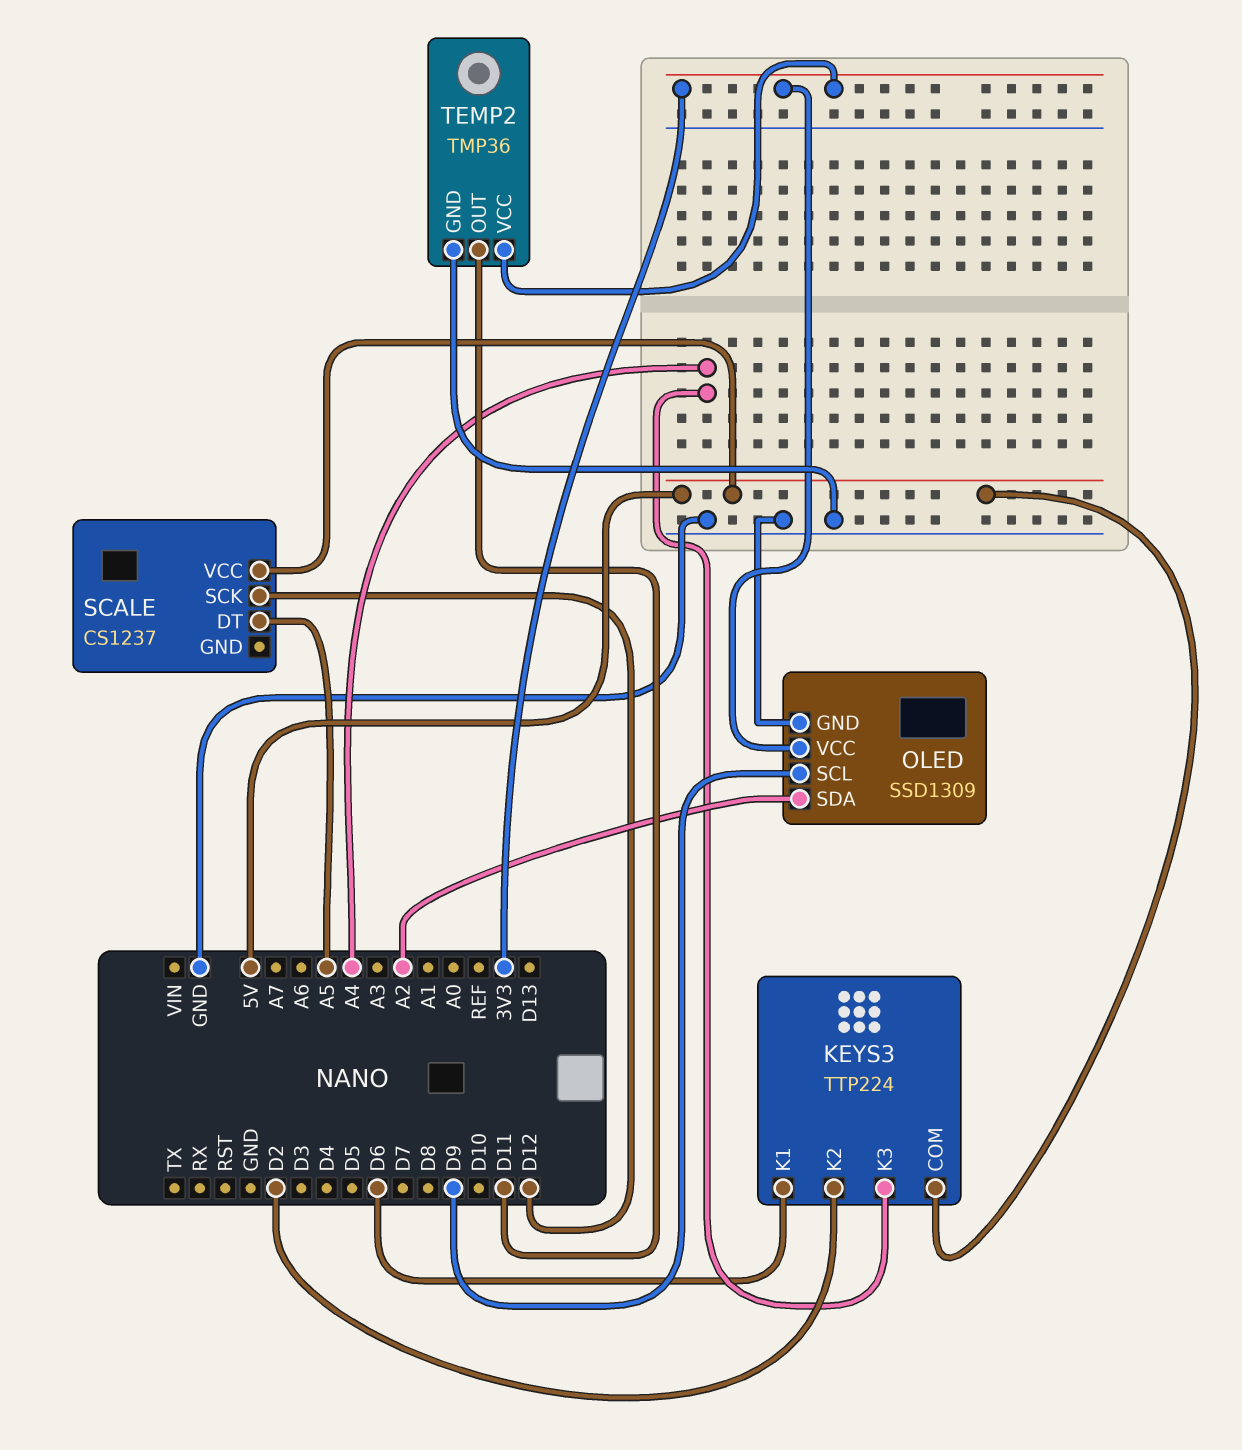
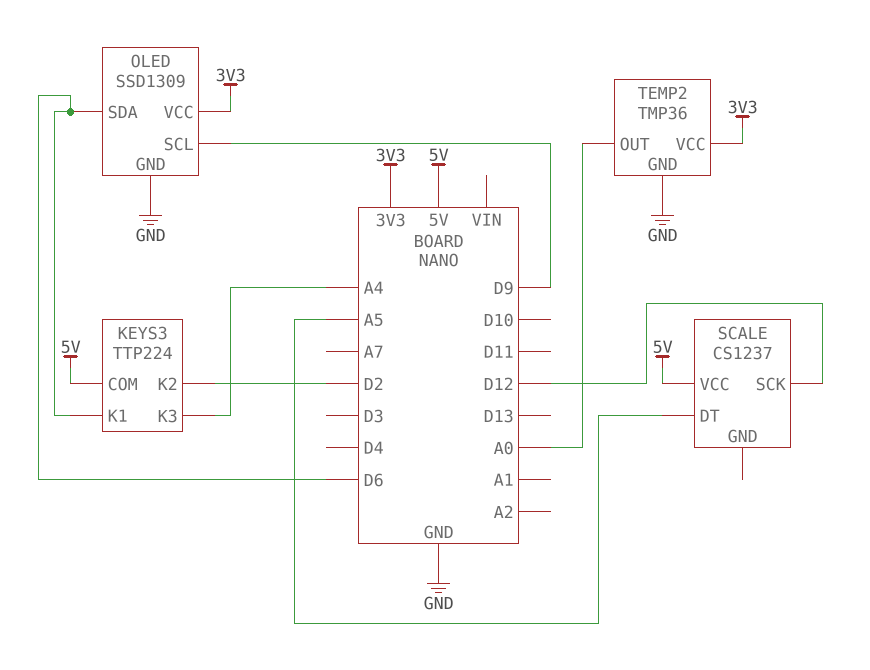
OLED pin SDA: A2 -> D6
TEMP2 pin OUT: D11 -> A0

